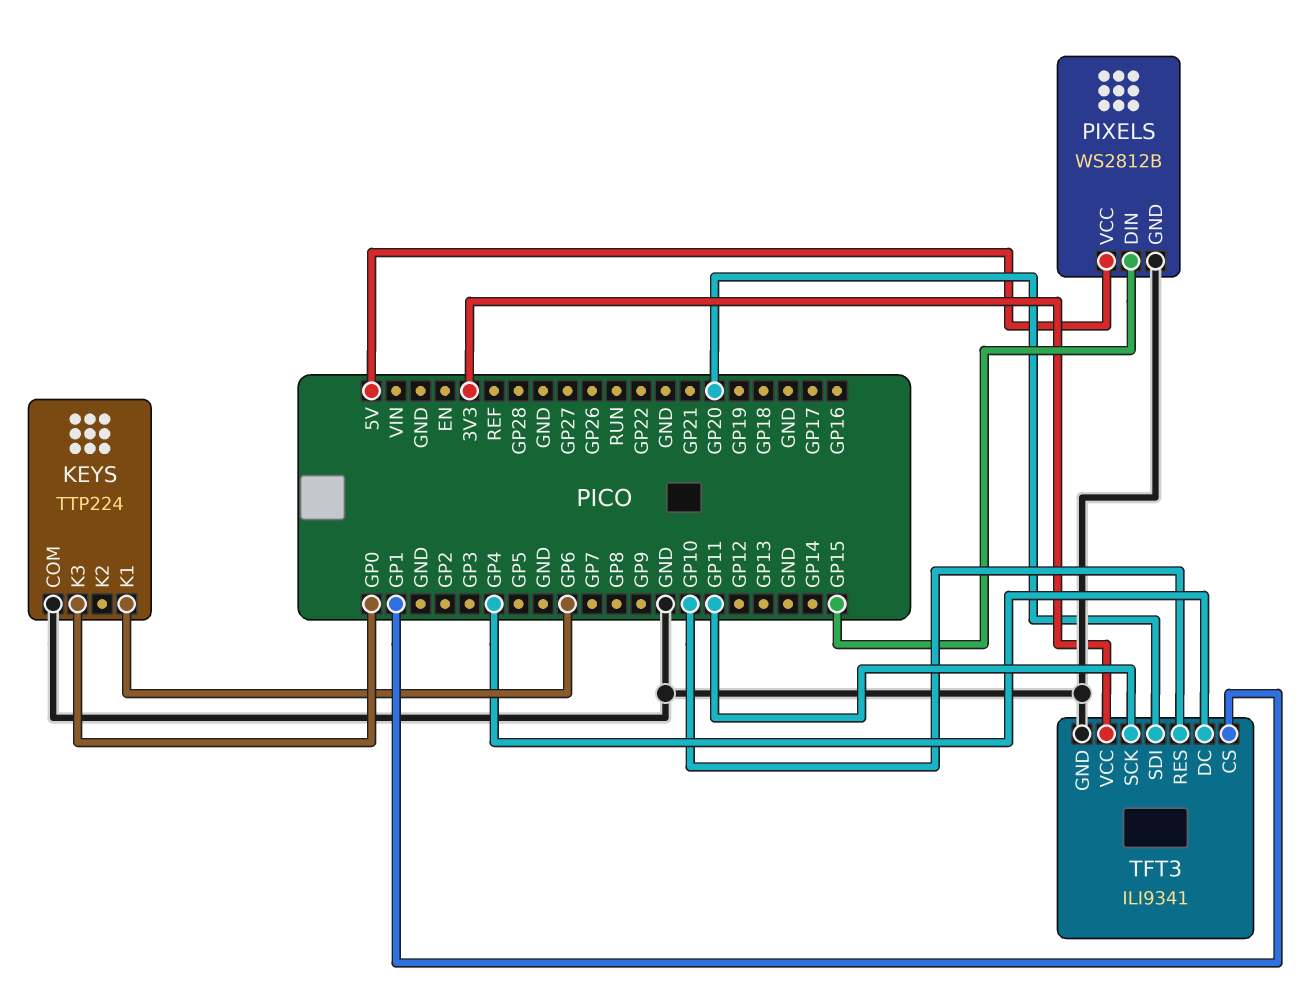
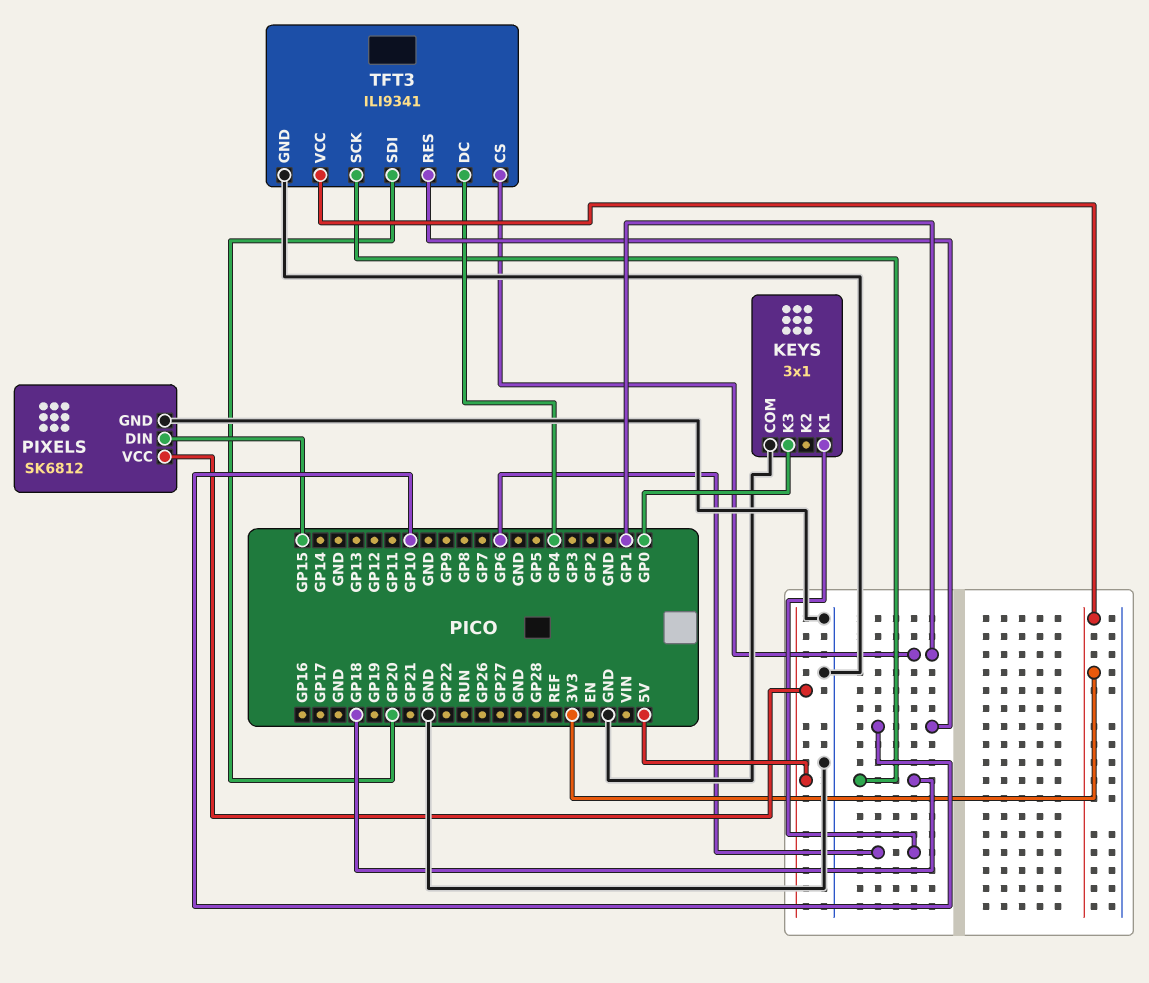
KEYS: TTP224 -> 3x1
PIXELS: WS2812B -> SK6812
TFT3 pin SCK: GP11 -> GP18

